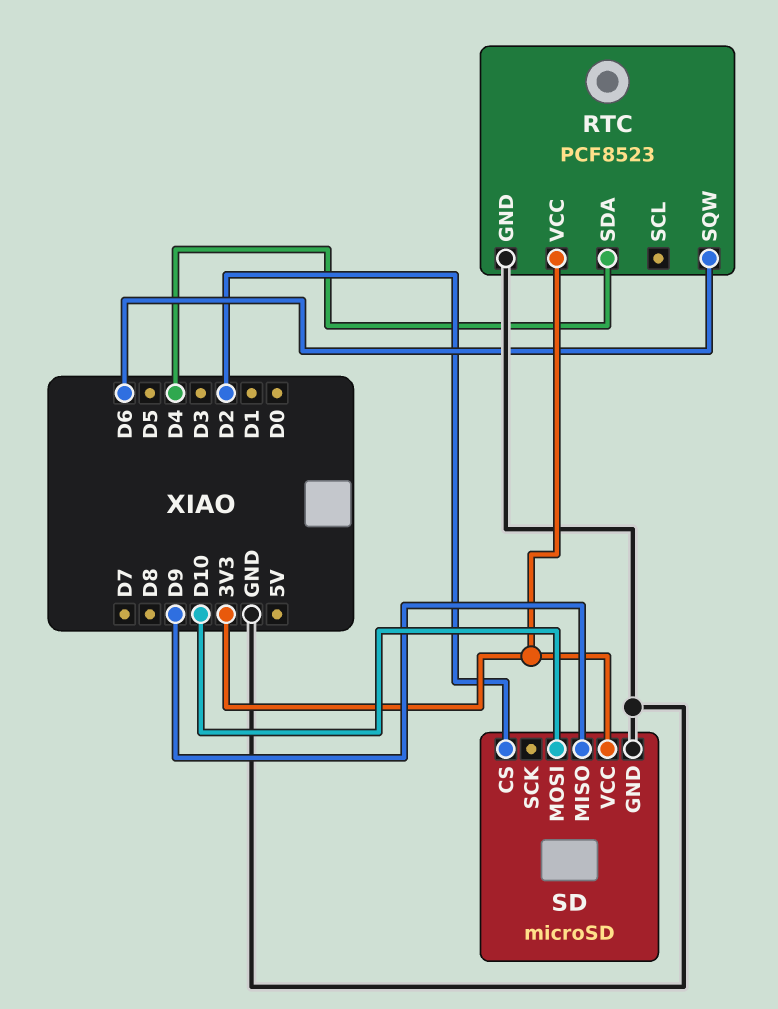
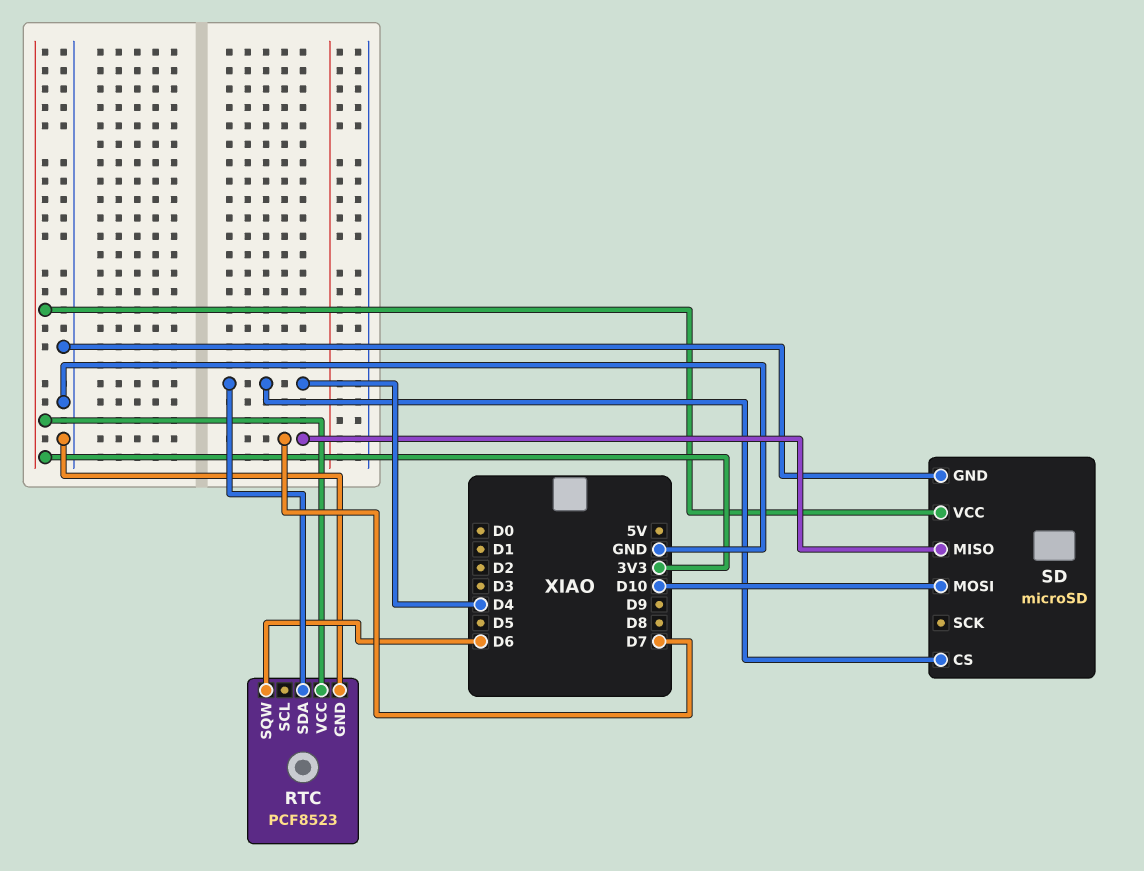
SD pin CS: D2 -> D4
SD pin MISO: D9 -> D7

